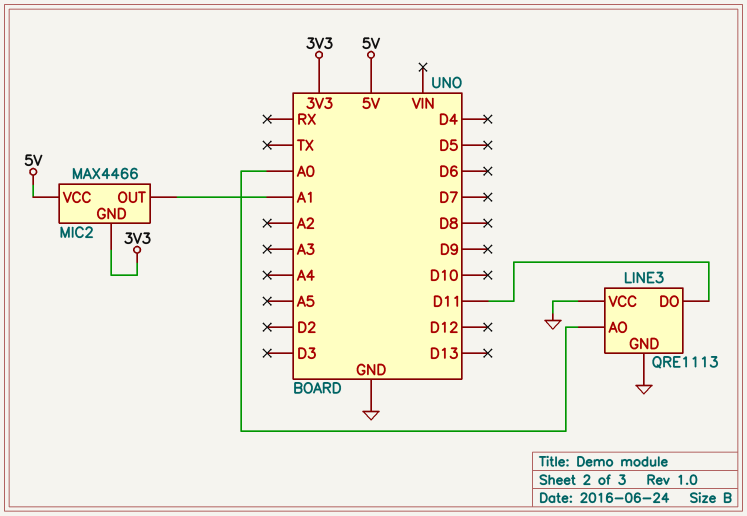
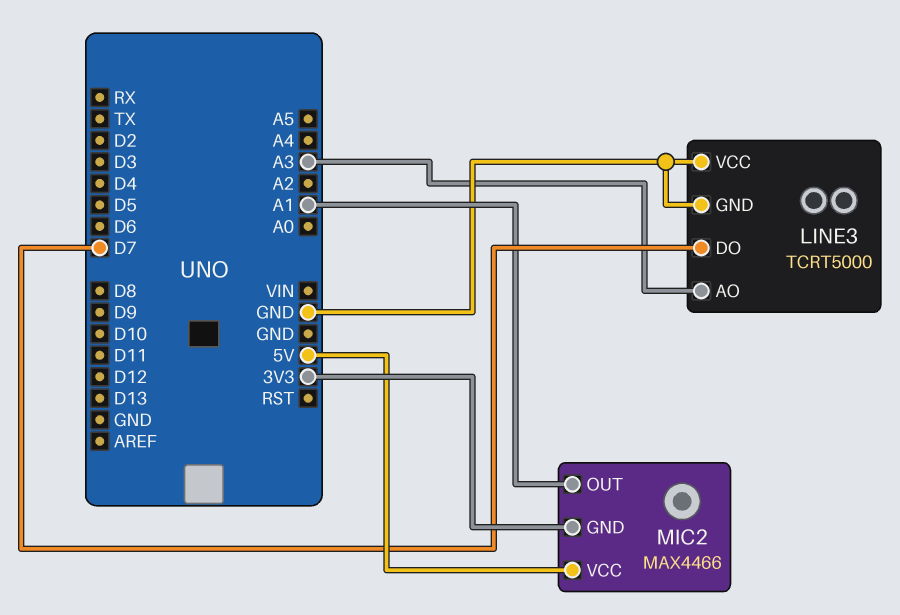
LINE3: QRE1113 -> TCRT5000
LINE3 pin AO: A0 -> A3
LINE3 pin DO: D11 -> D7

